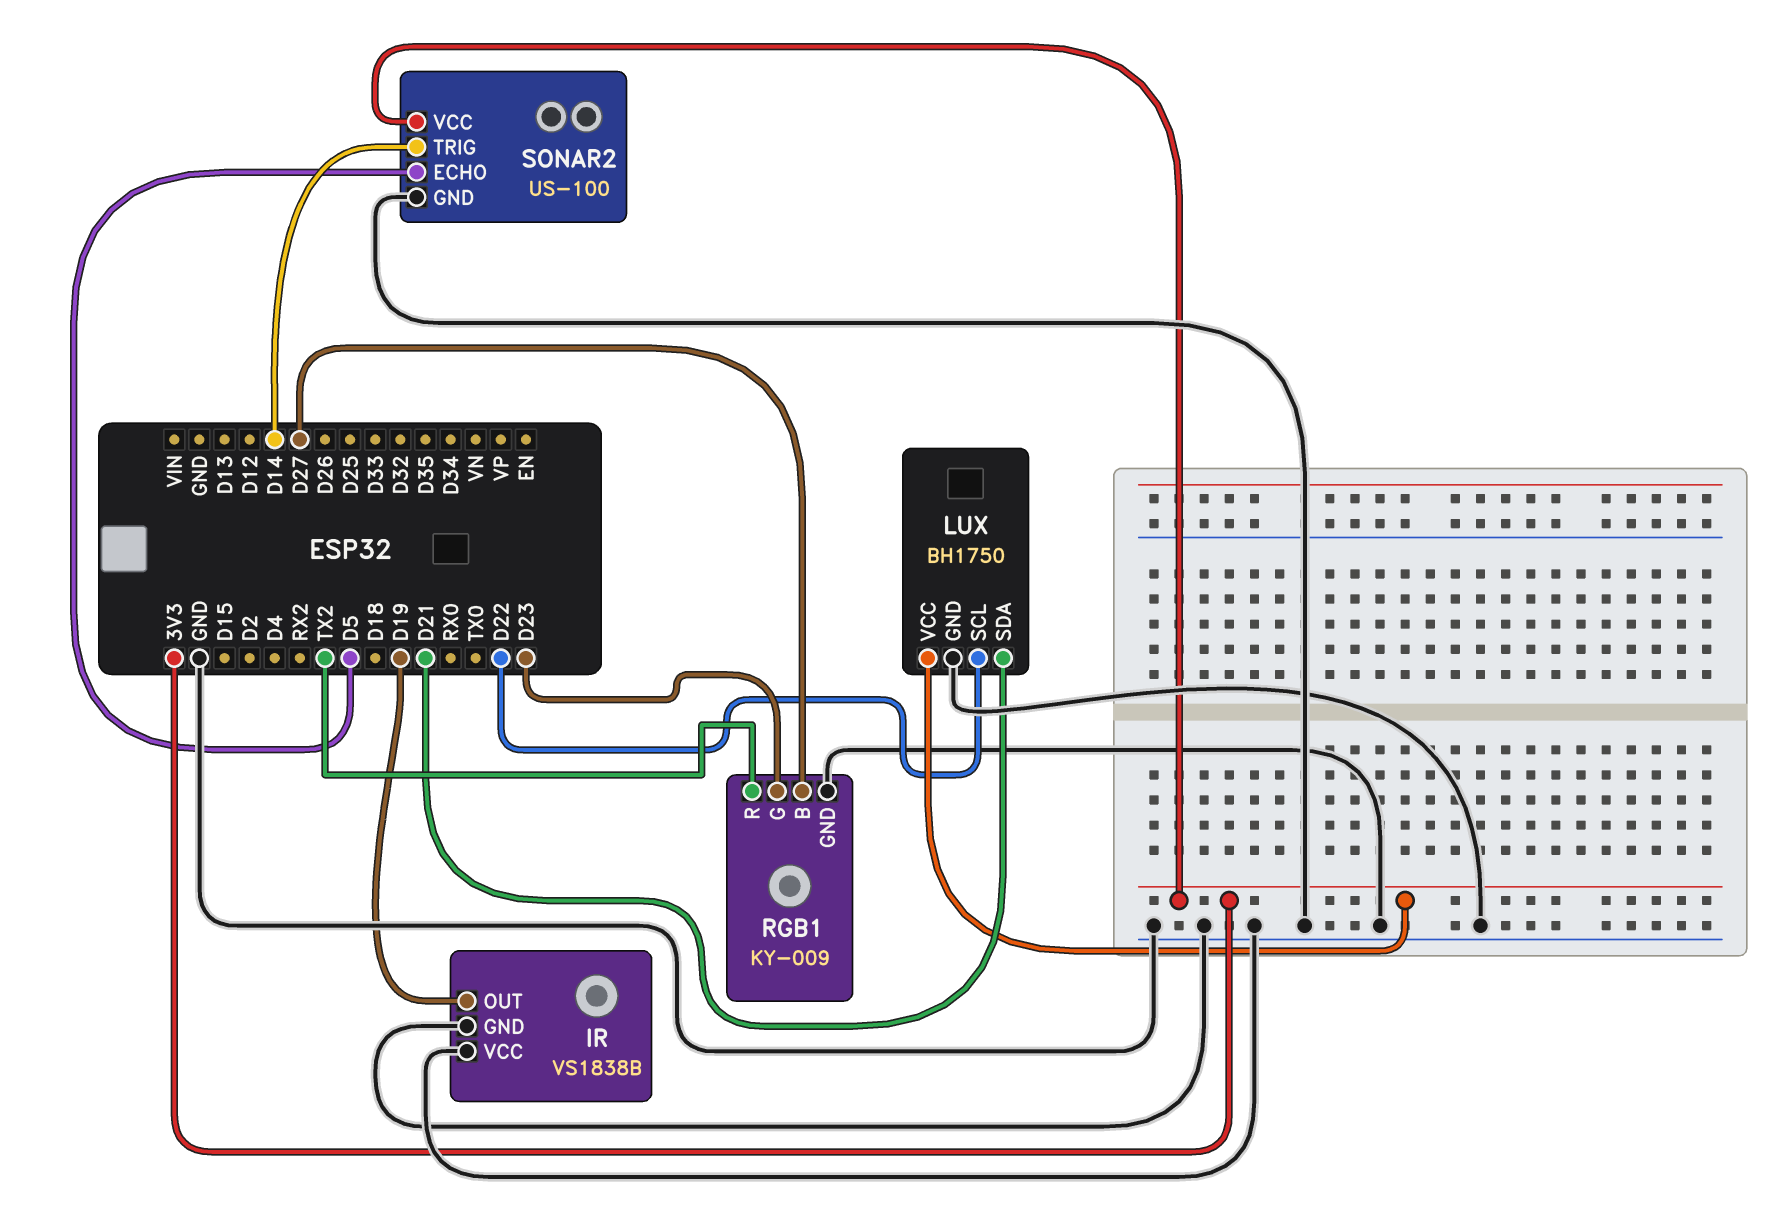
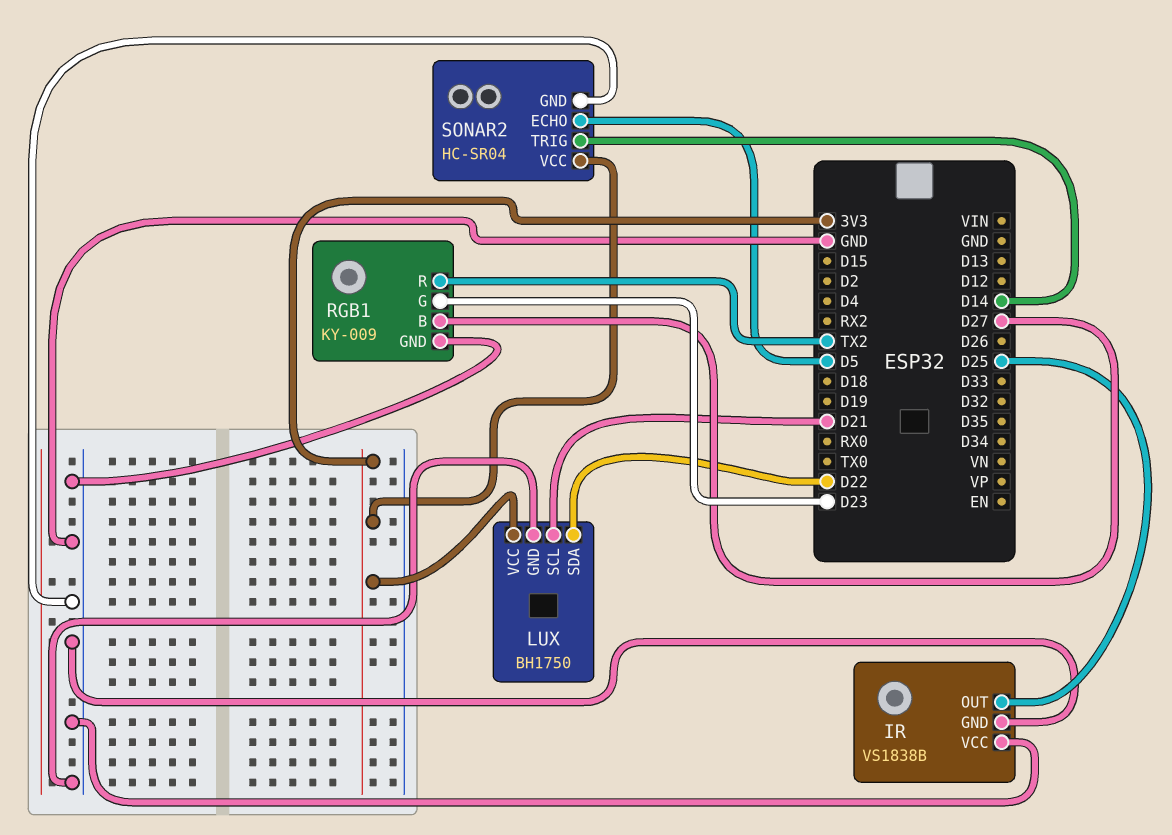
IR pin OUT: D19 -> D25
LUX pin SCL: D22 -> D21
LUX pin SDA: D21 -> D22
SONAR2: US-100 -> HC-SR04

